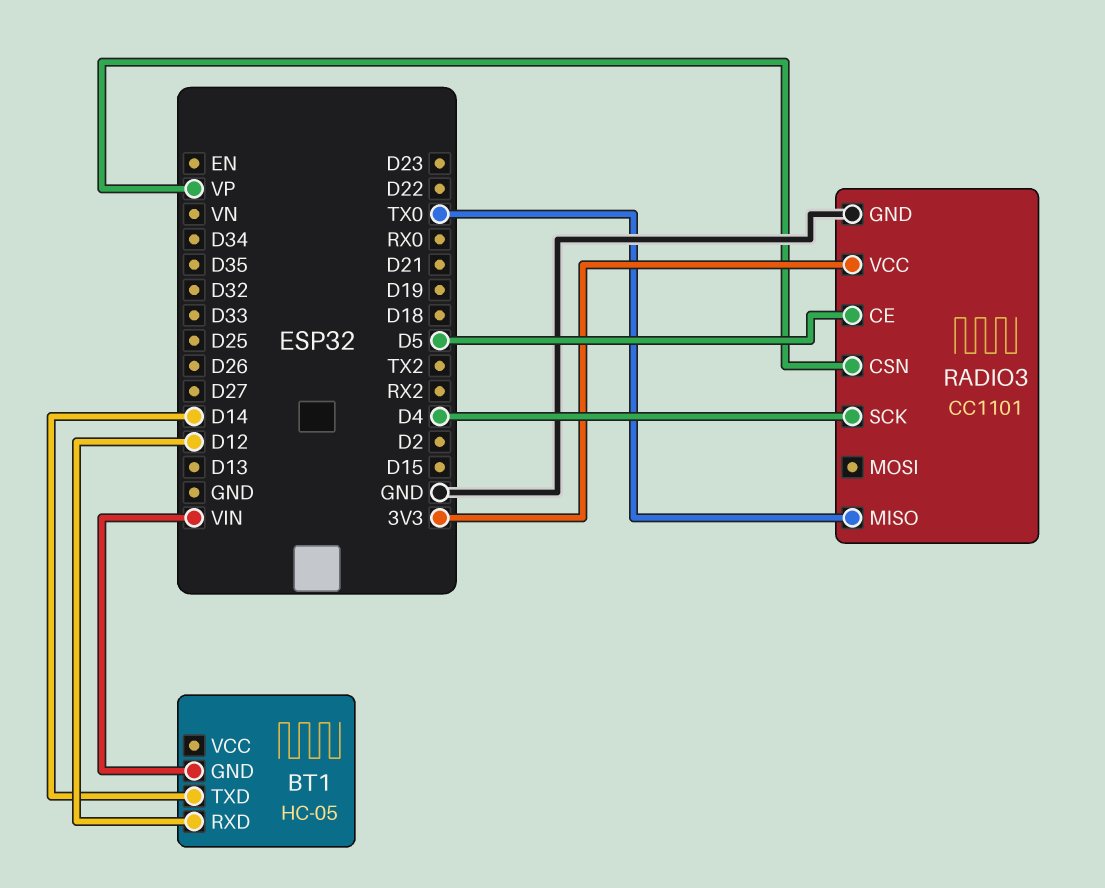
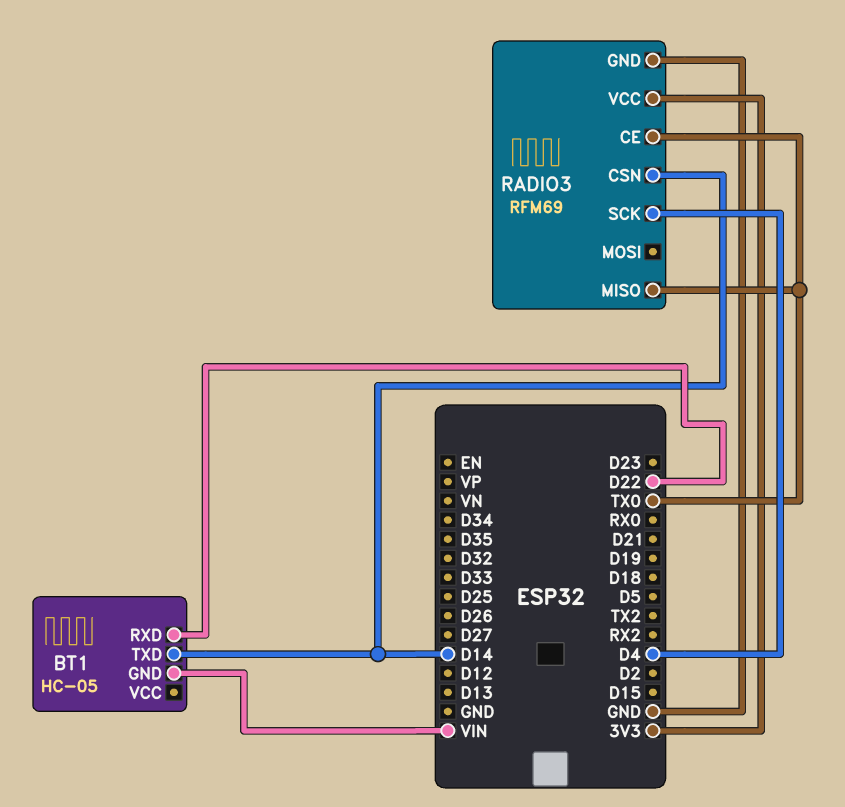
BT1 pin RXD: D12 -> D22
RADIO3: CC1101 -> RFM69
RADIO3 pin CE: D5 -> TX0
RADIO3 pin CSN: VP -> D14

